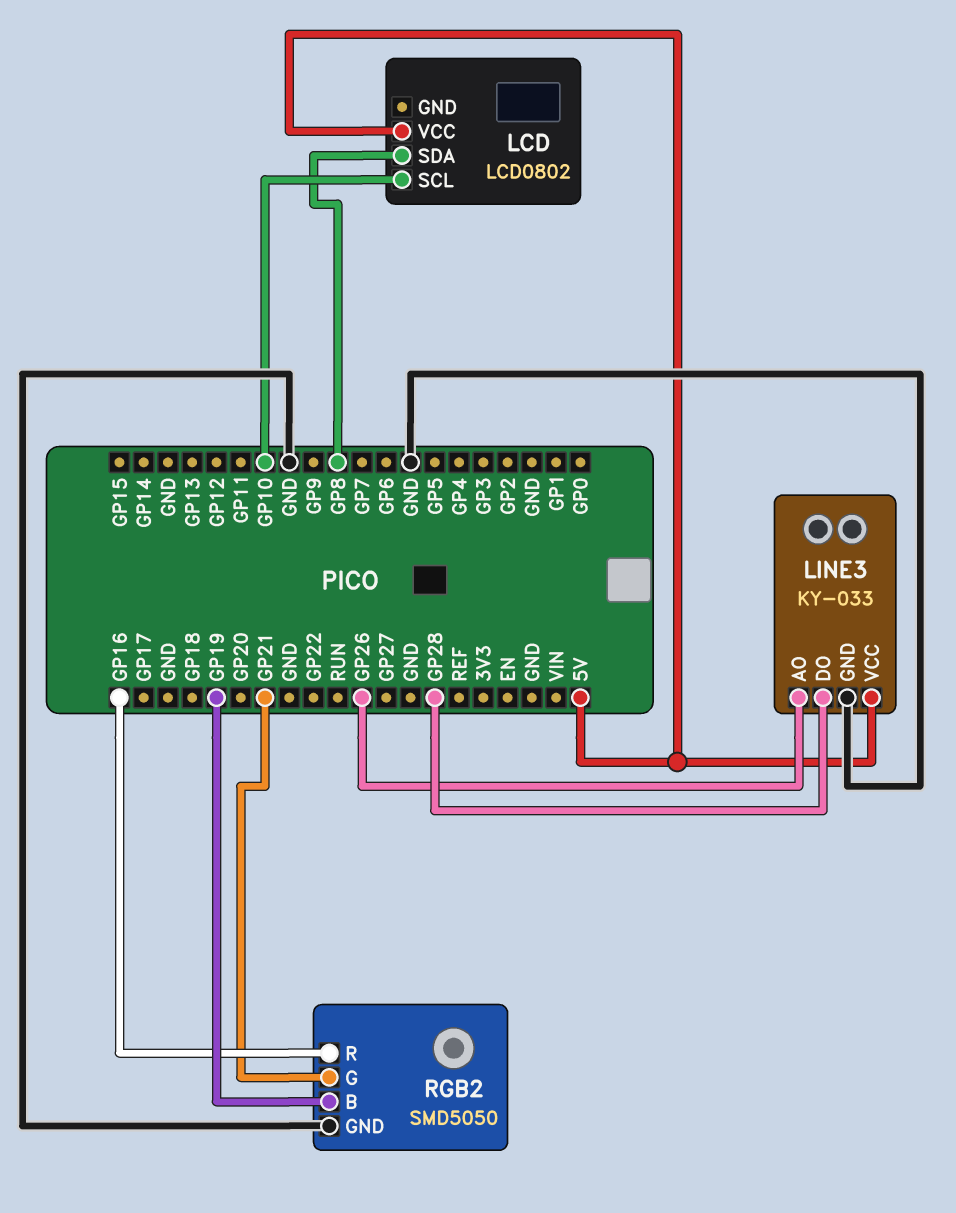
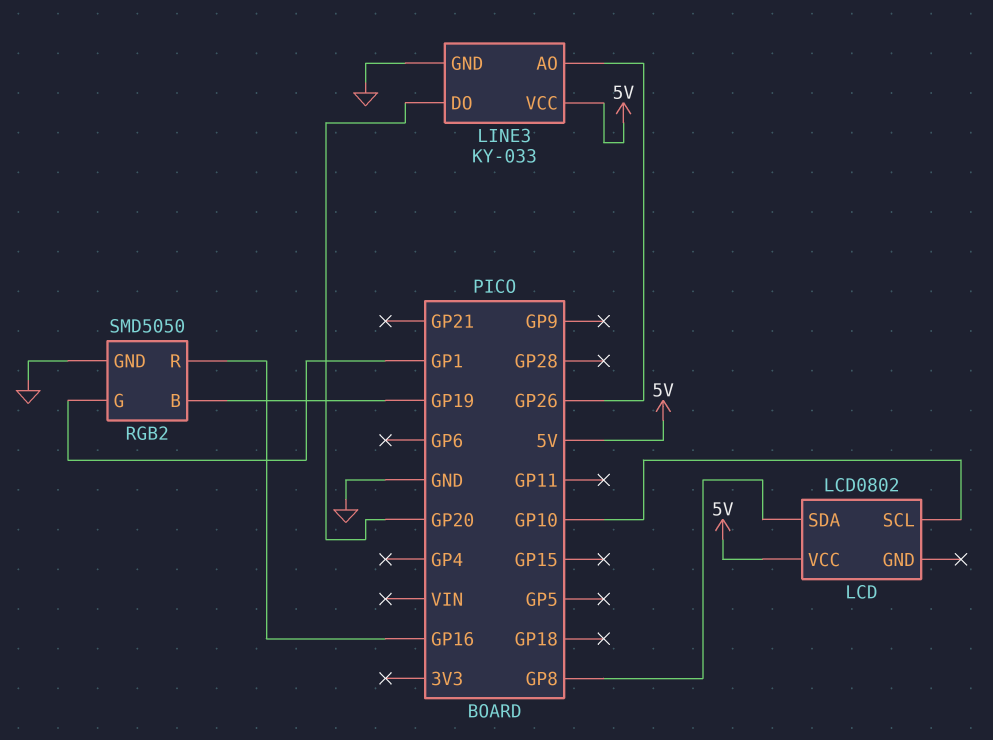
LINE3 pin DO: GP28 -> GP20
RGB2 pin G: GP21 -> GP1

